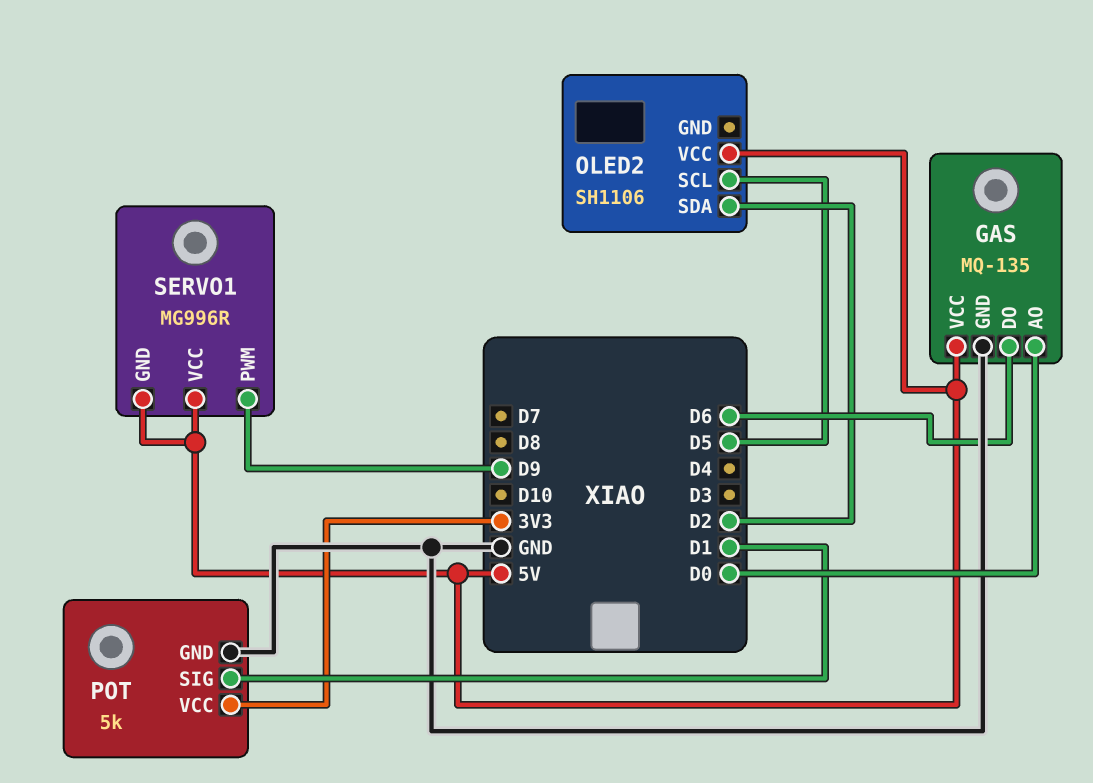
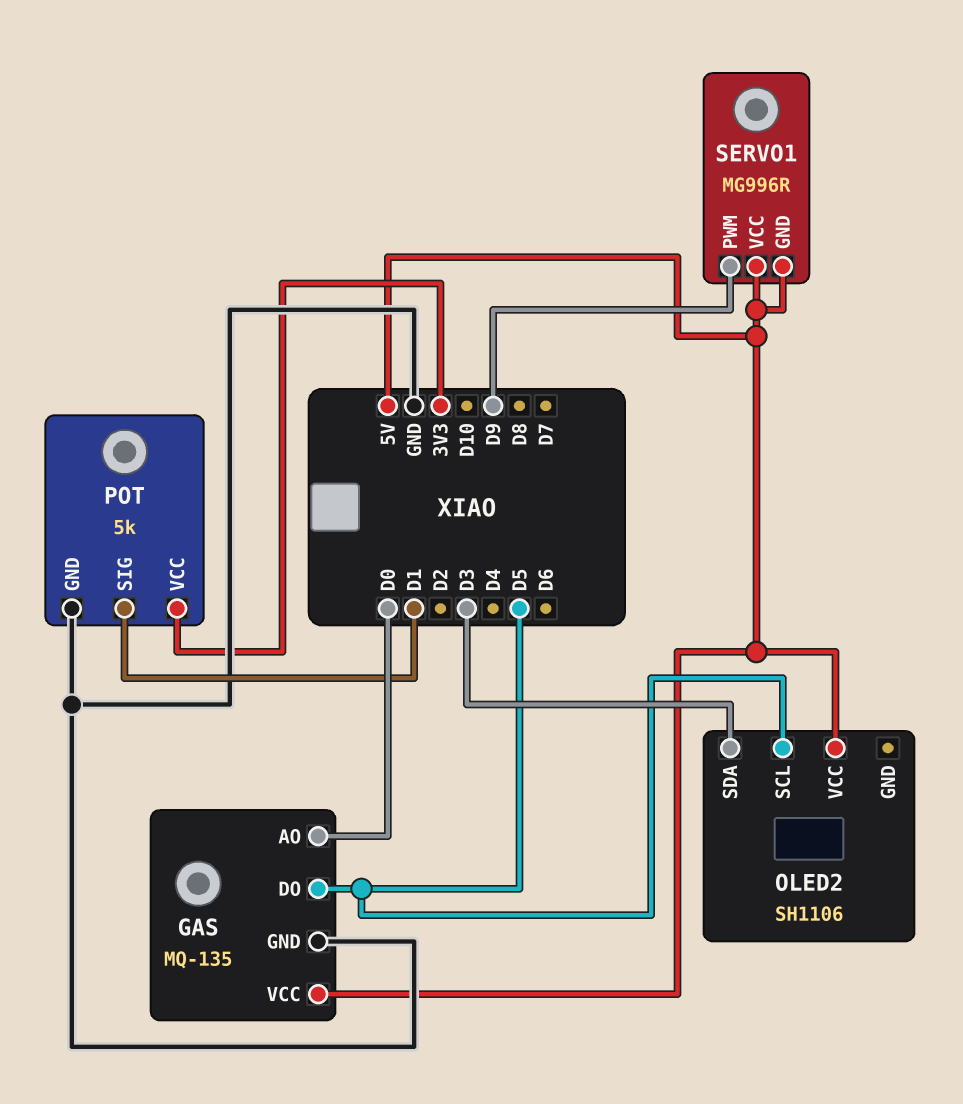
GAS pin DO: D6 -> D5
OLED2 pin SDA: D2 -> D3

